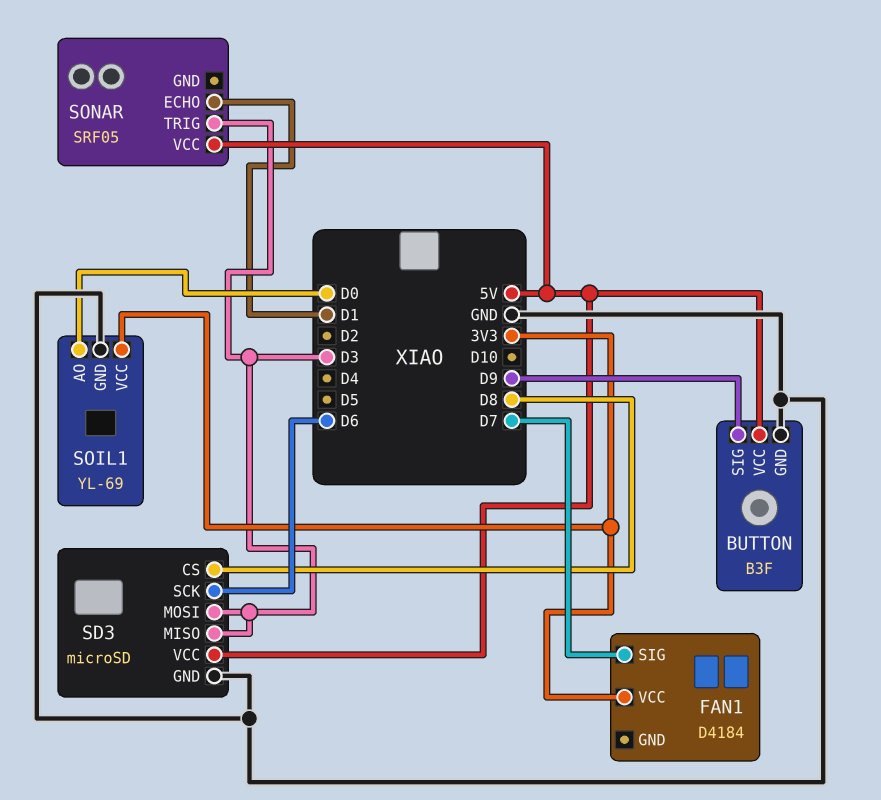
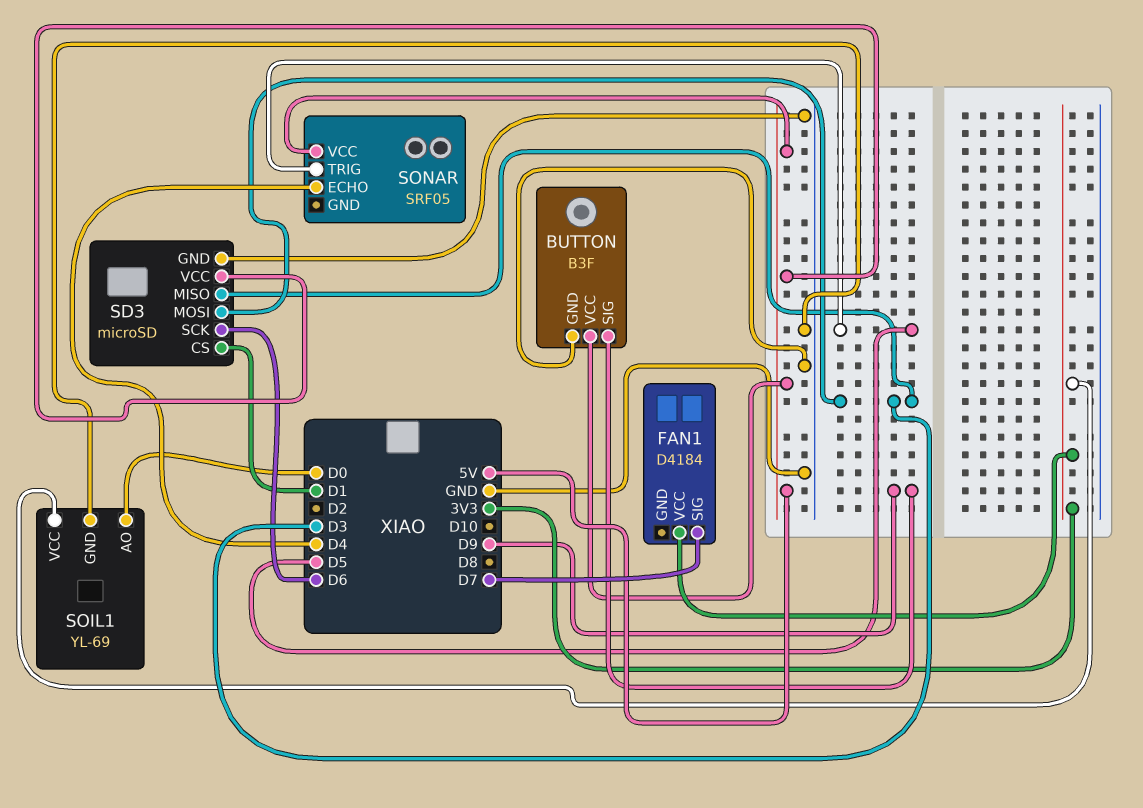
SD3 pin CS: D8 -> D1
SONAR pin ECHO: D1 -> D4
SONAR pin TRIG: D3 -> D5

